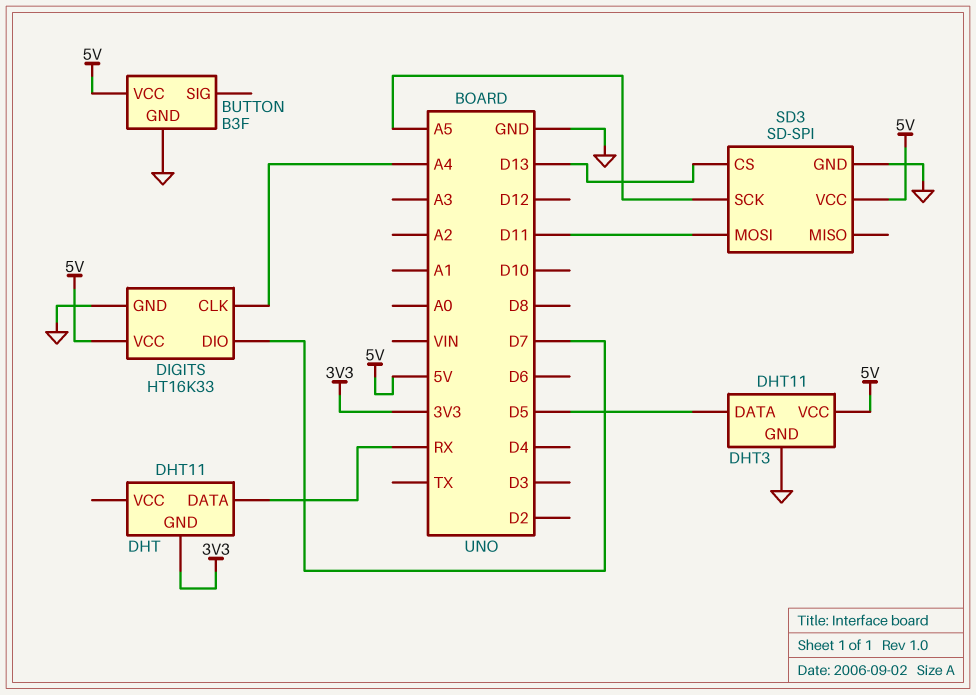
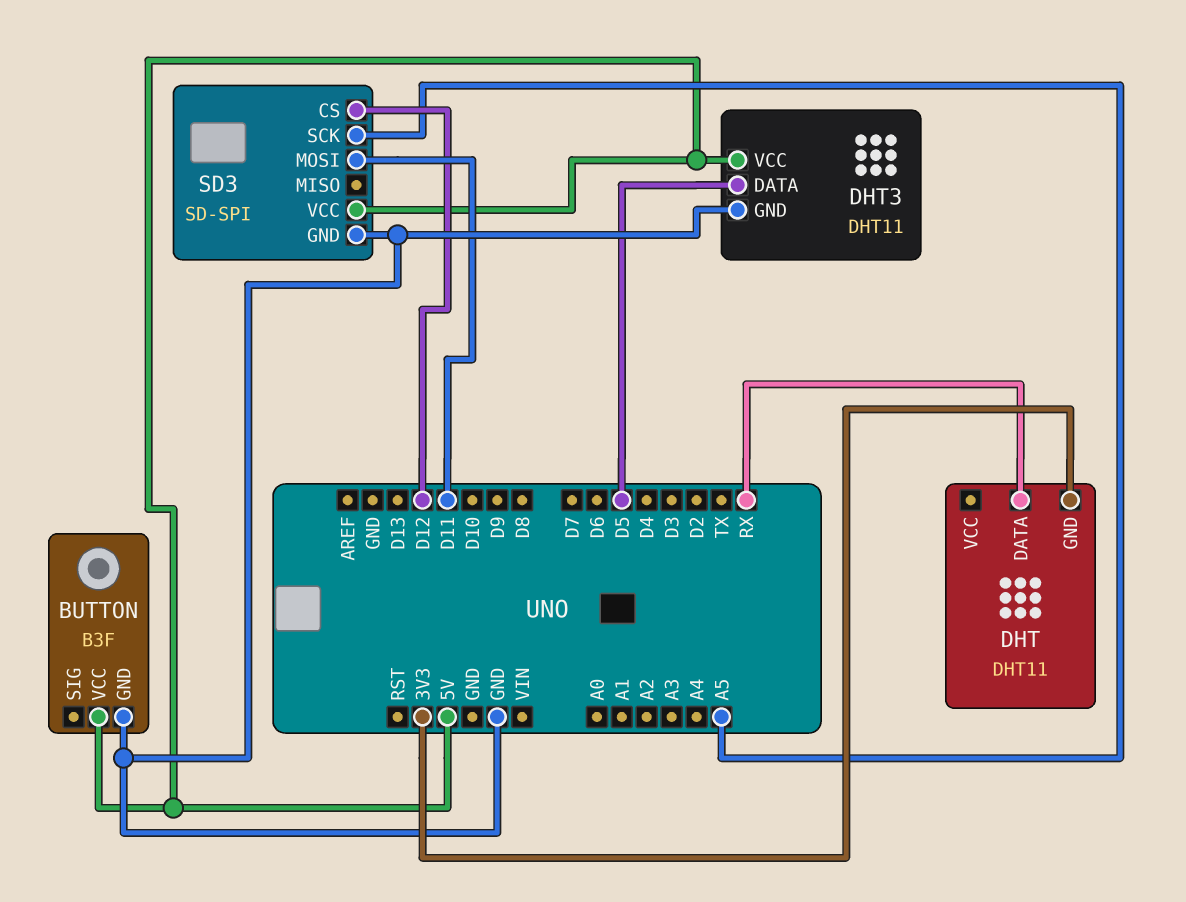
DIGITS: HT16K33 -> none
DIGITS pin CLK: A4 -> none
DIGITS pin DIO: D7 -> none
DIGITS pin GND: GND -> none
DIGITS pin VCC: 5V -> none
SD3 pin CS: D13 -> D12

